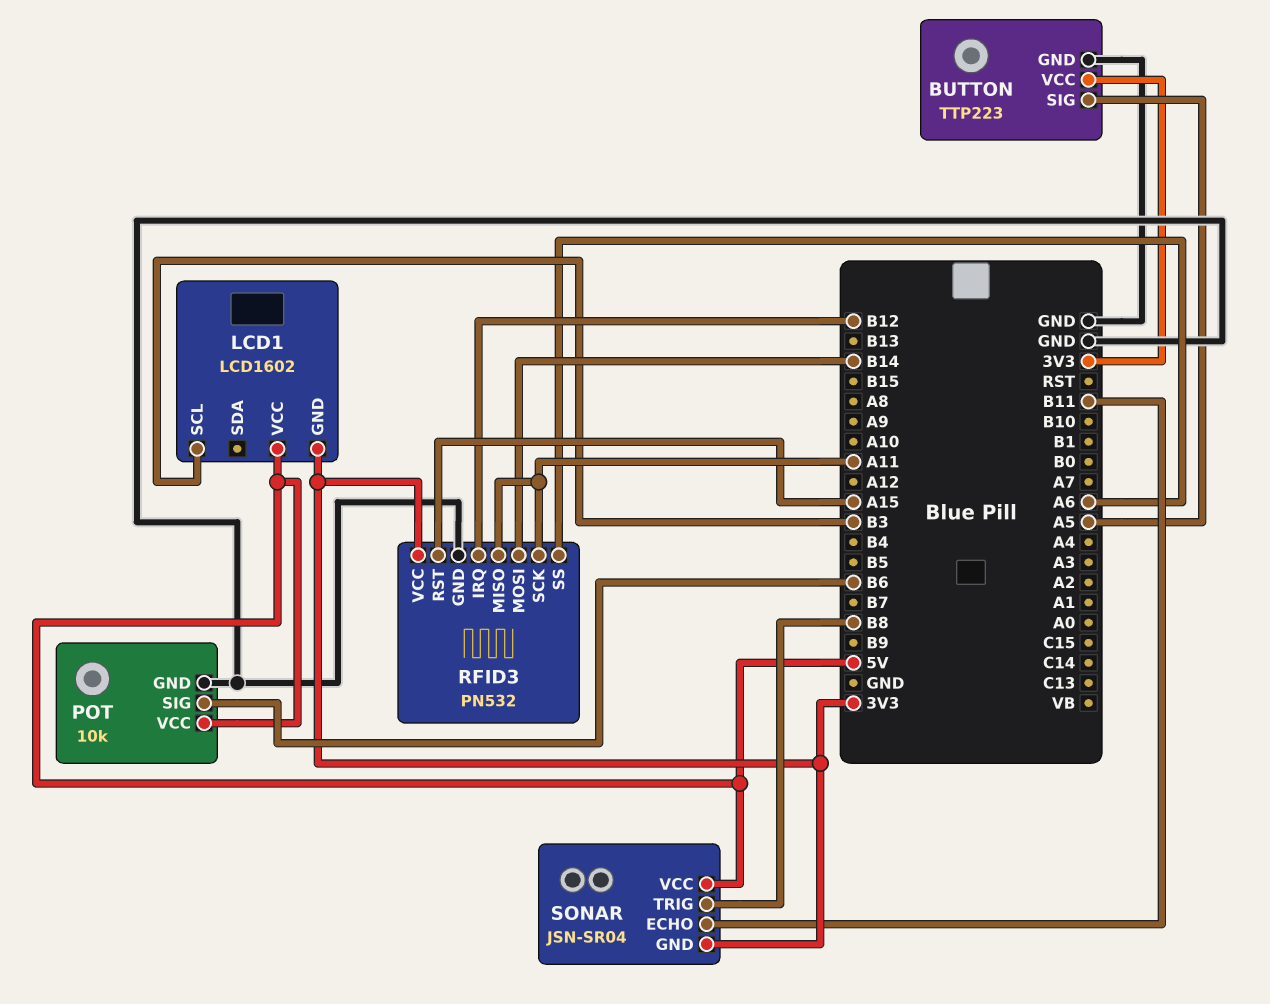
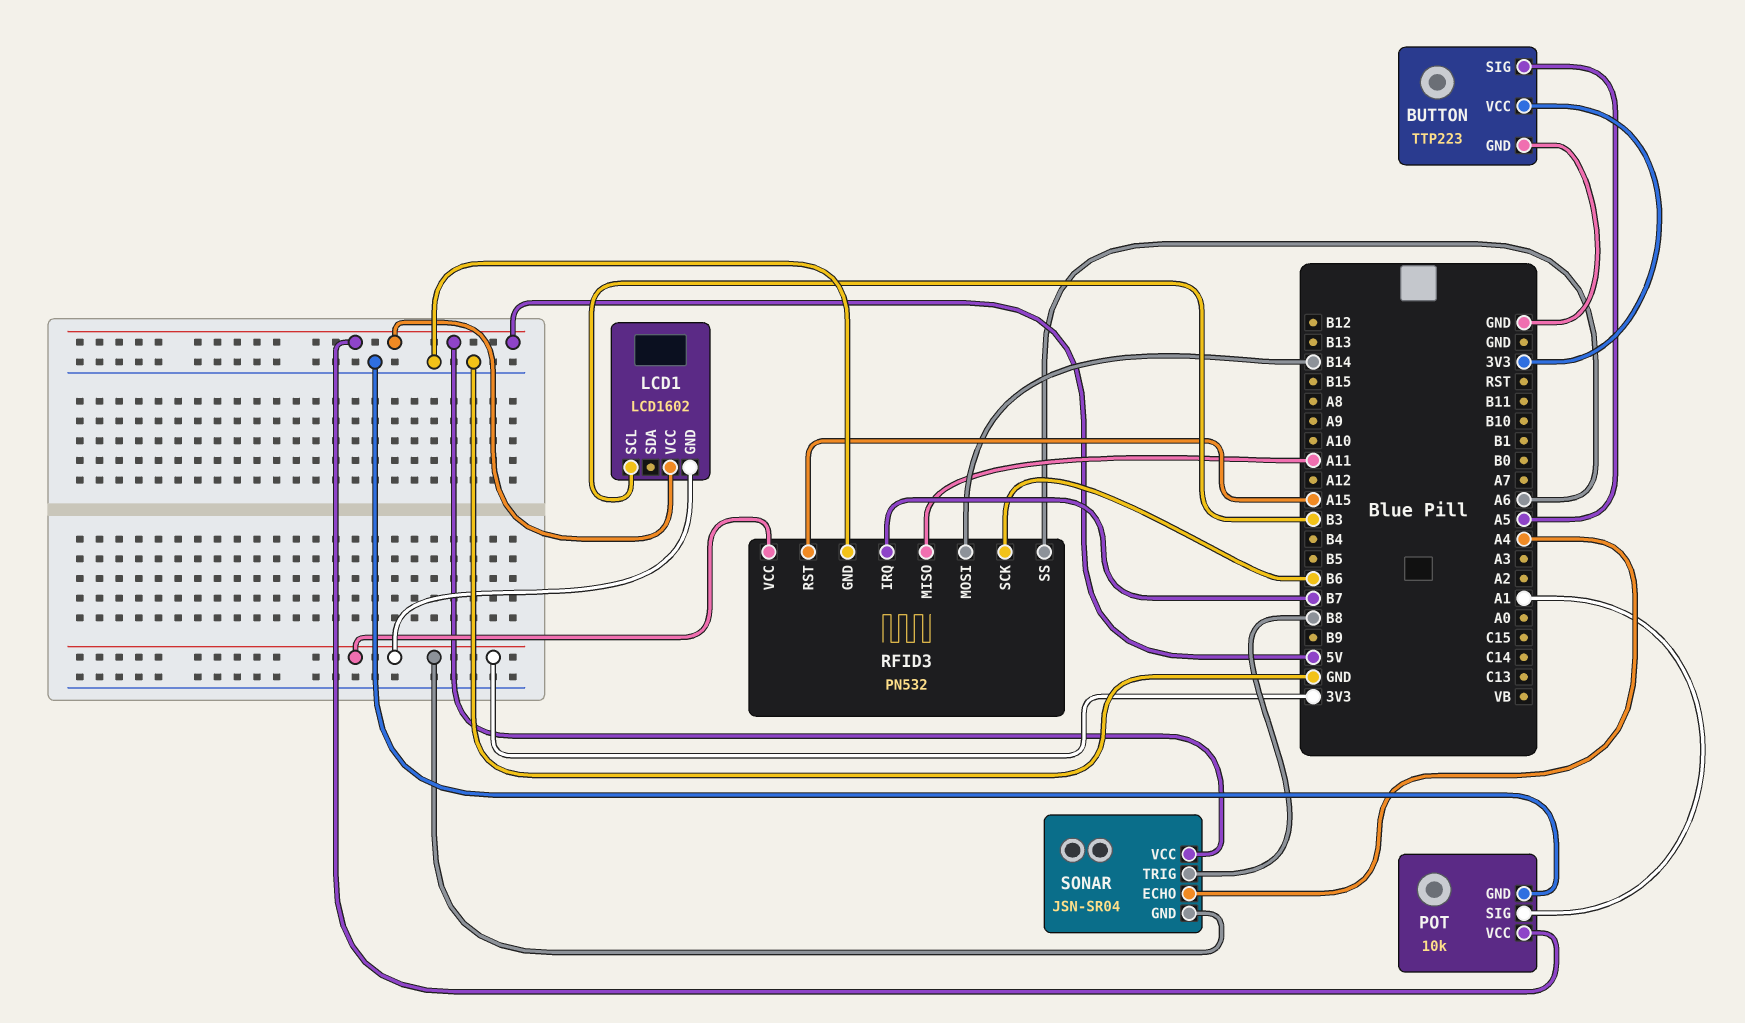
POT pin SIG: B6 -> A1
RFID3 pin IRQ: B12 -> B7
RFID3 pin SCK: A11 -> B6
SONAR pin ECHO: B11 -> A4

